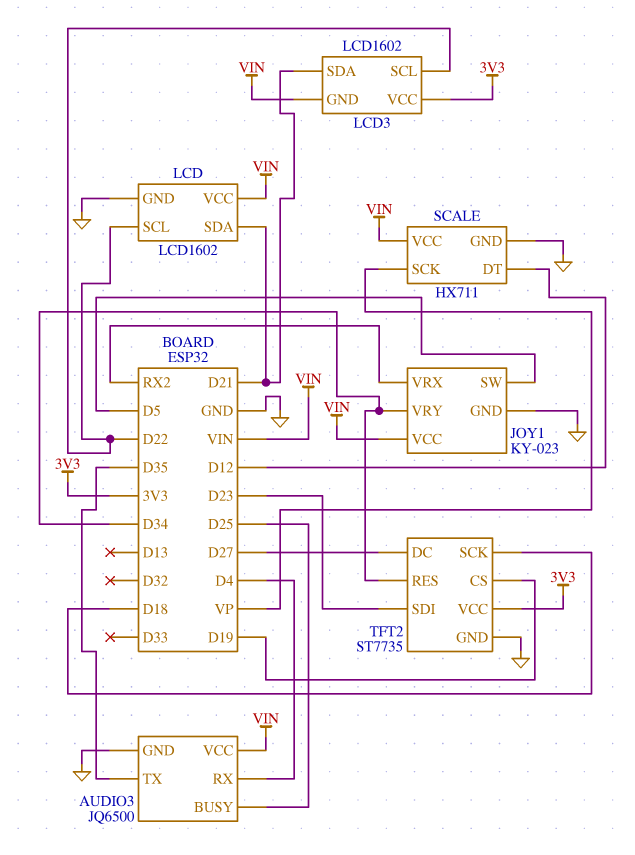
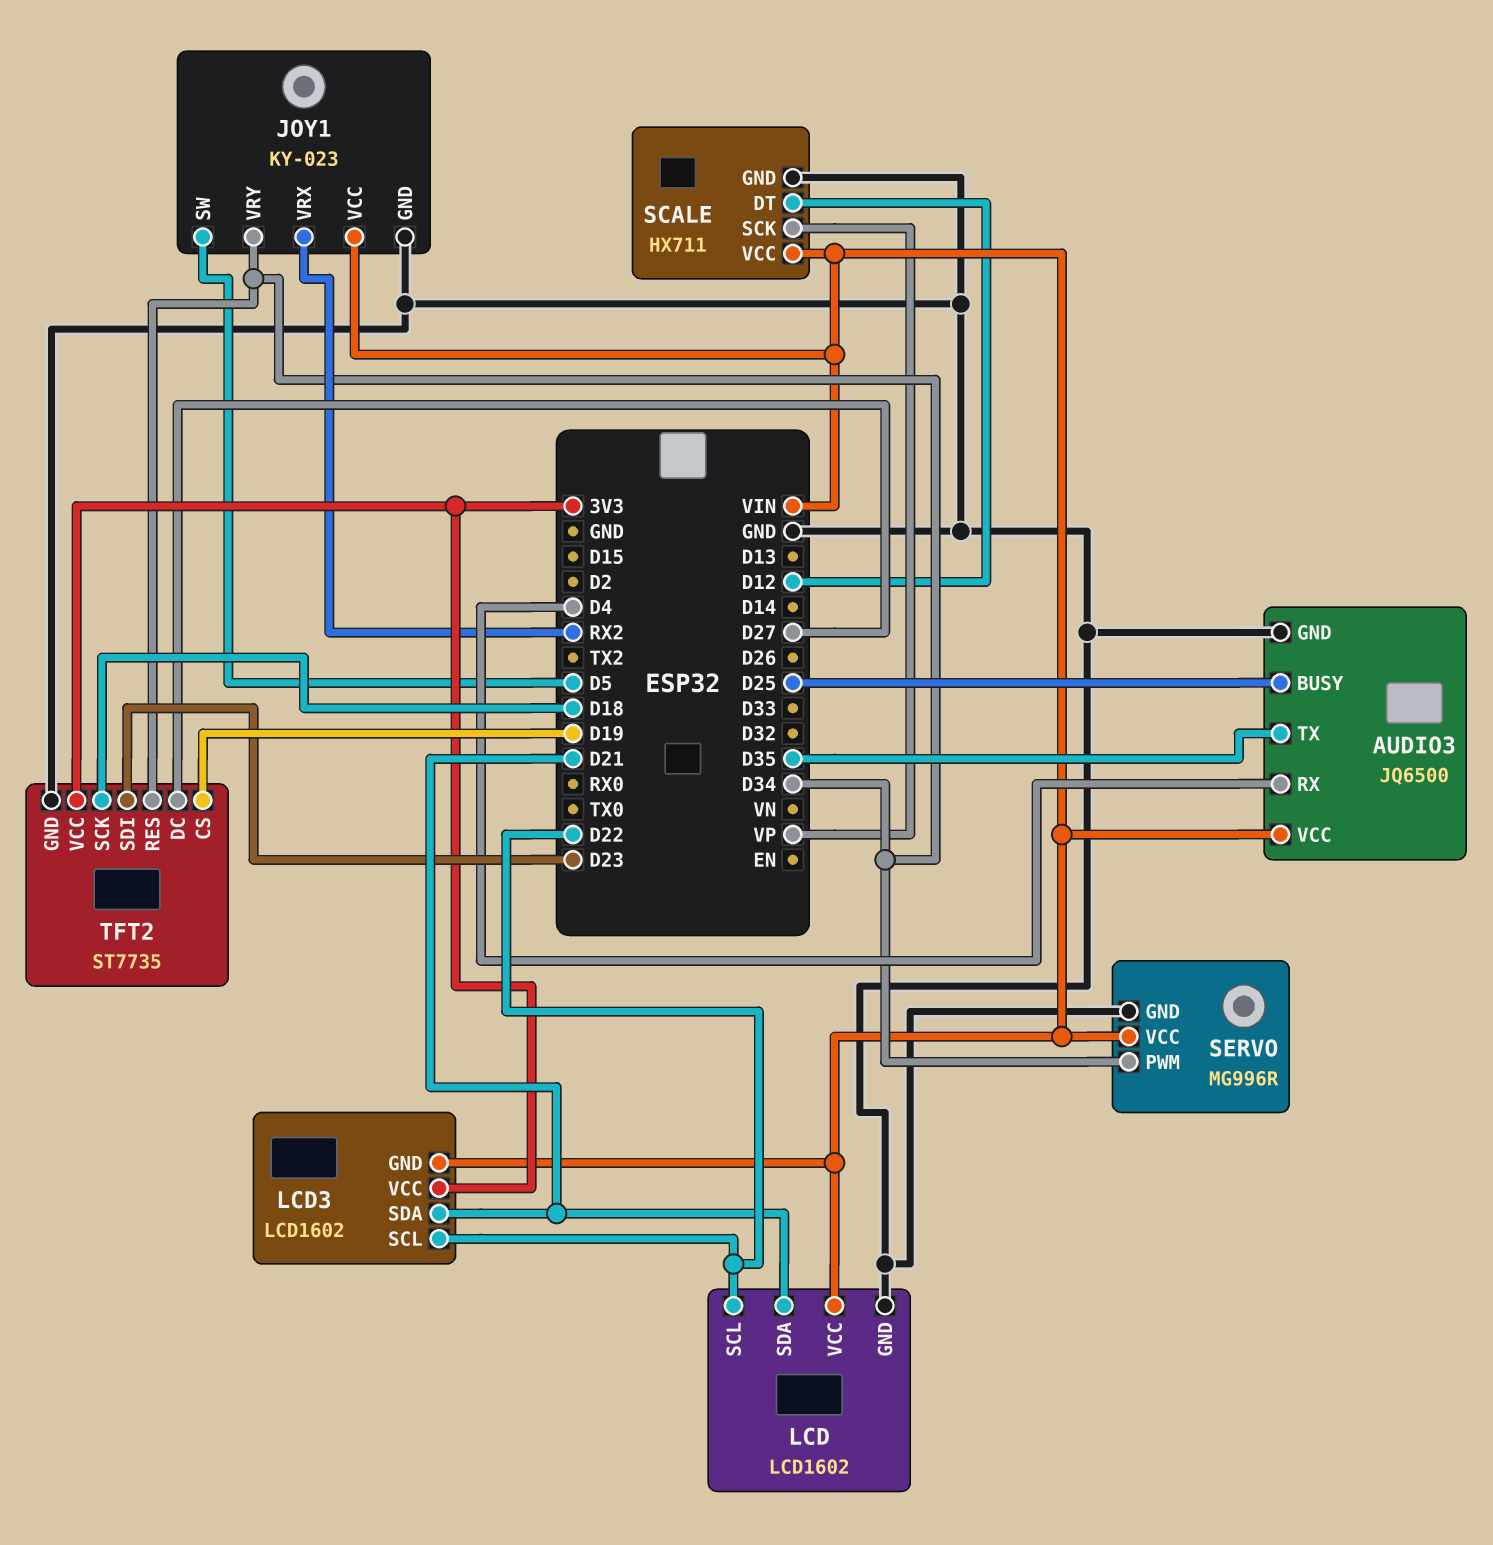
SERVO: none -> MG996R
SERVO pin GND: none -> GND
SERVO pin PWM: none -> D34
SERVO pin VCC: none -> VIN

